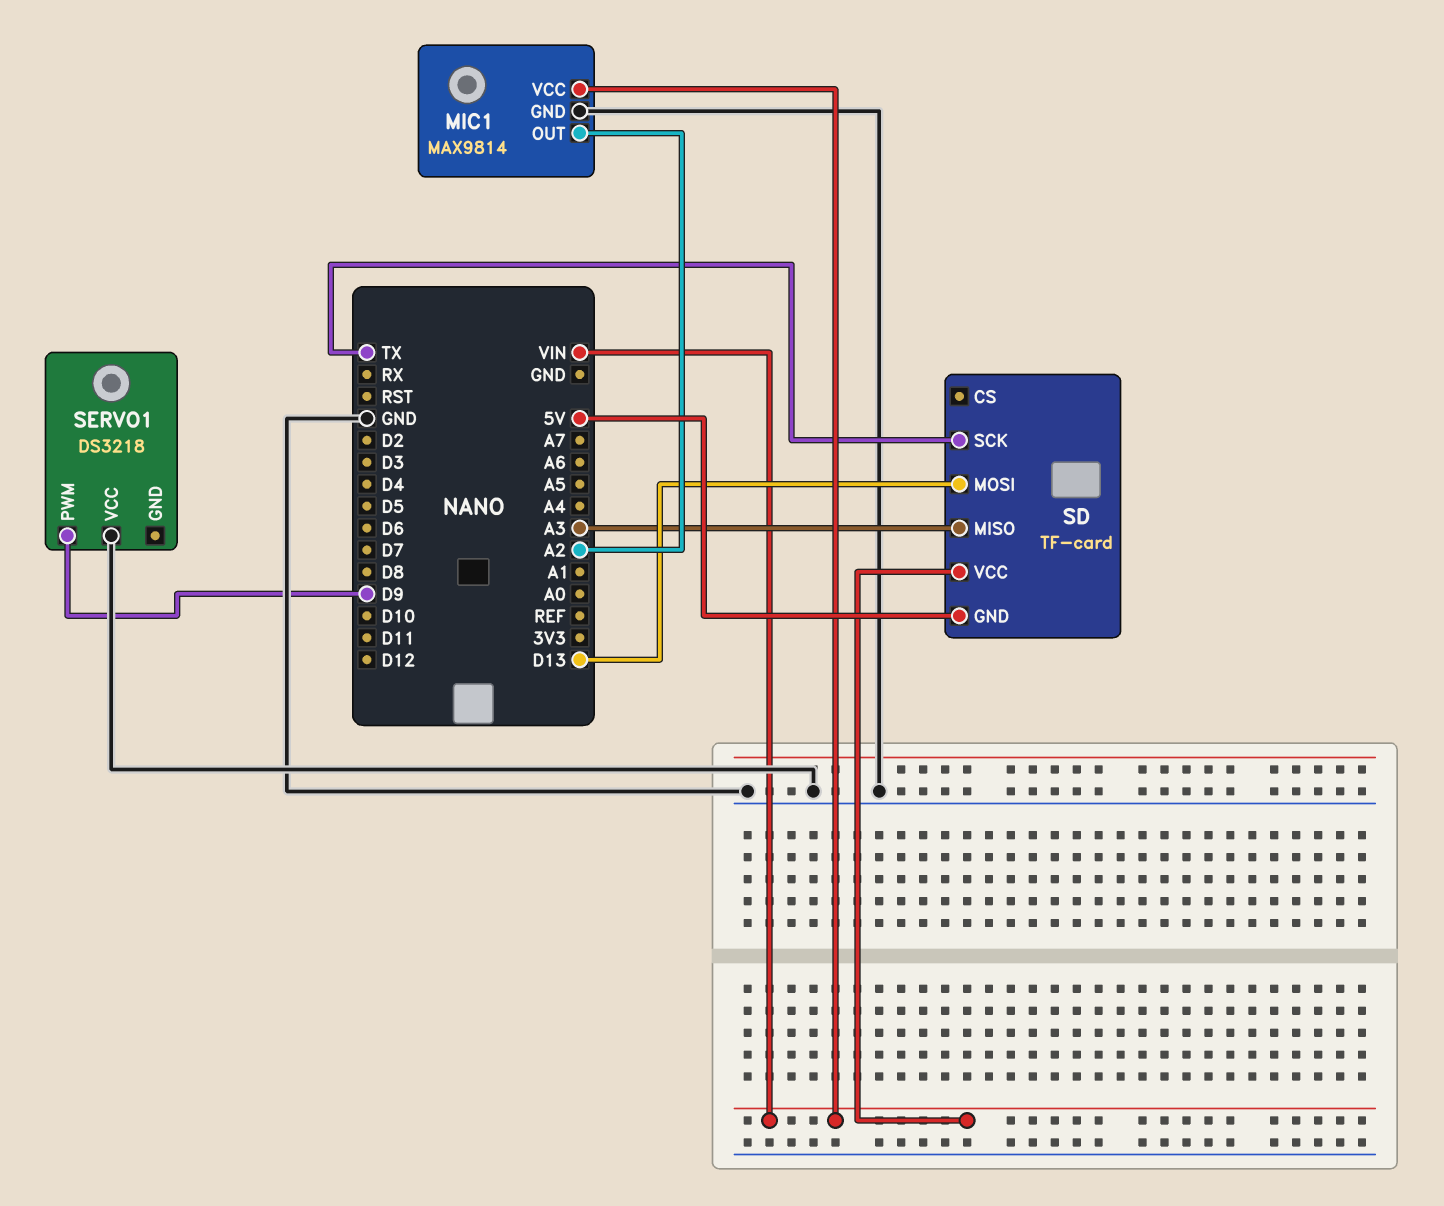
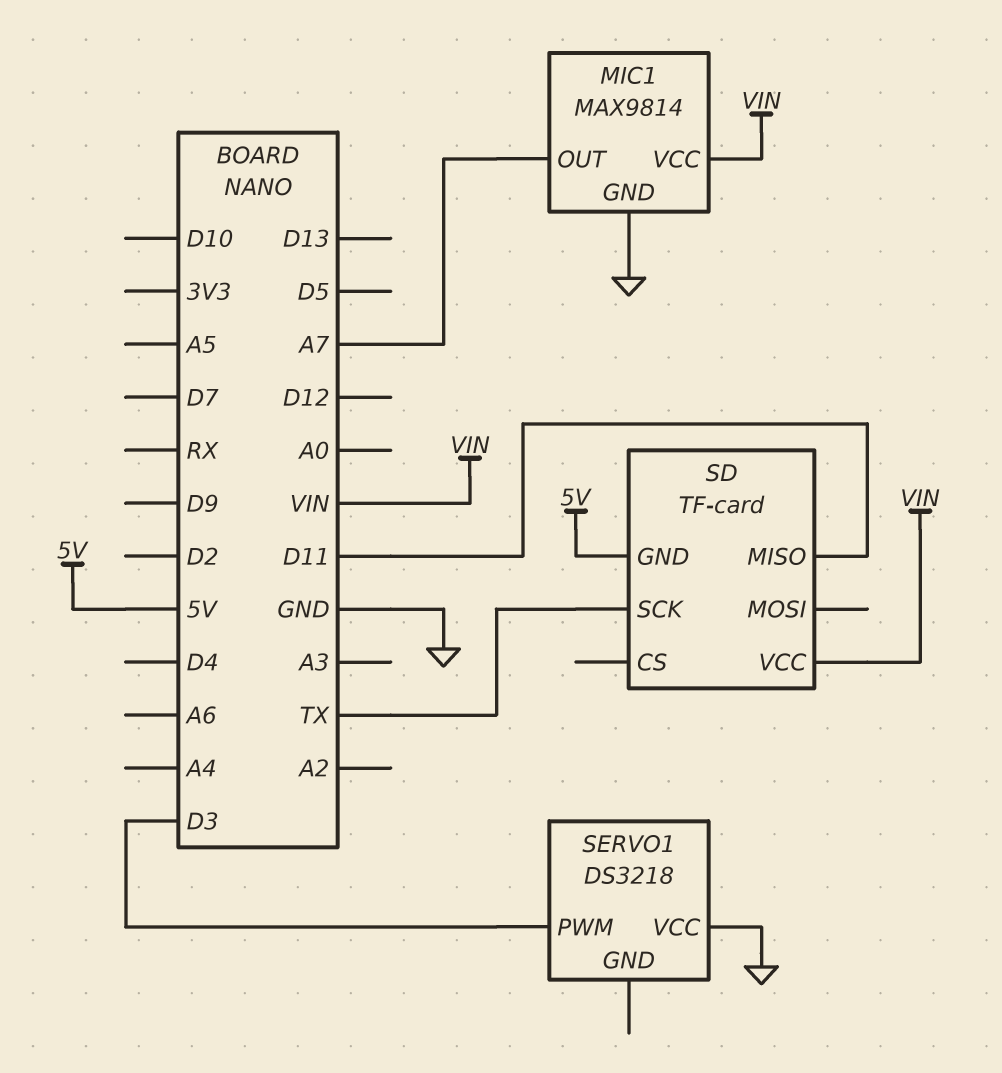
MIC1 pin OUT: A2 -> A7
SD pin MISO: A3 -> D11
SD pin MOSI: D13 -> none
SERVO1 pin PWM: D9 -> D3

